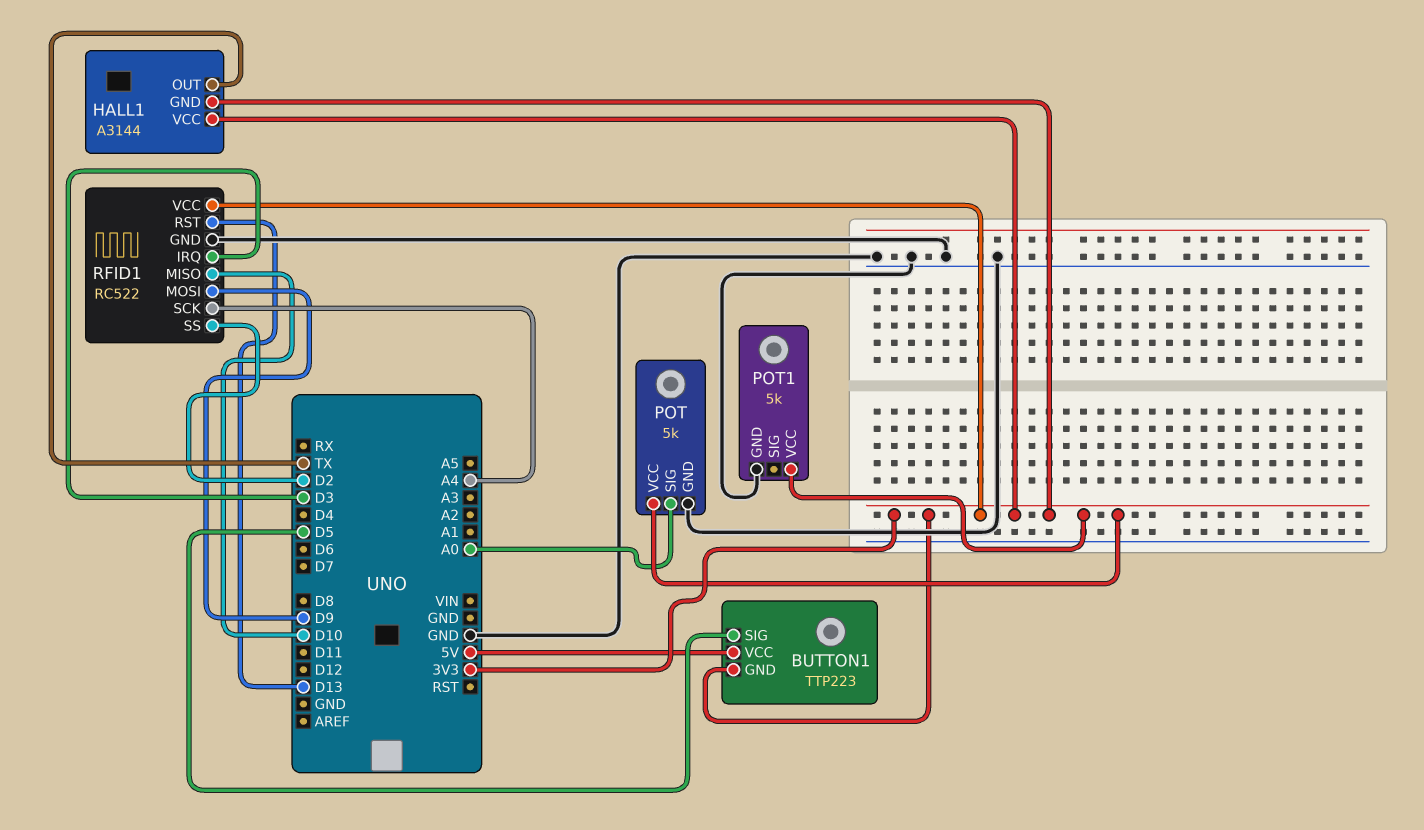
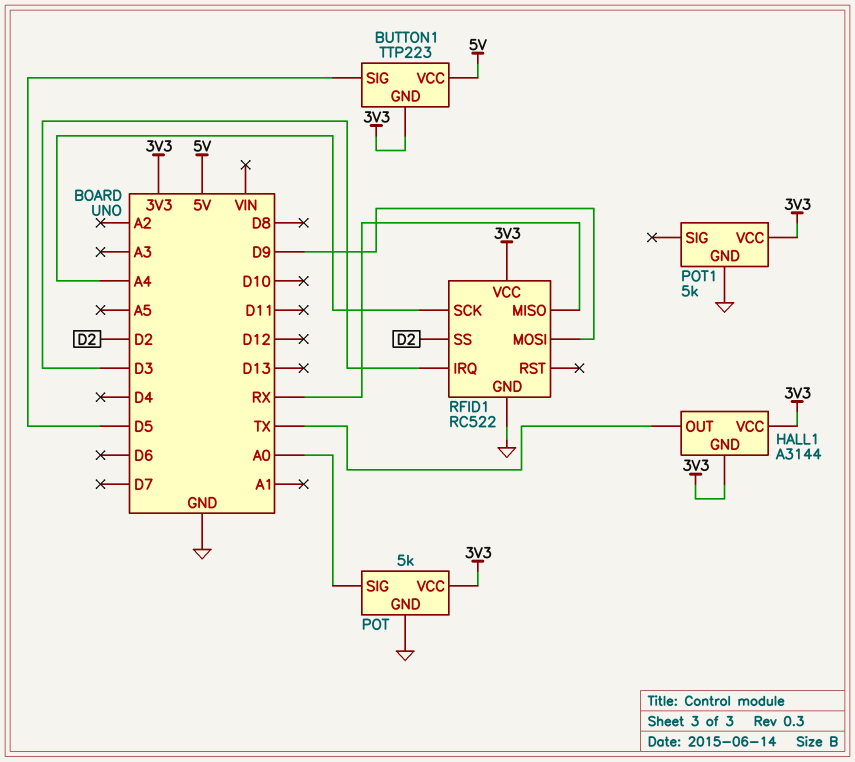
RFID1 pin MISO: D10 -> RX
RFID1 pin RST: D13 -> none

